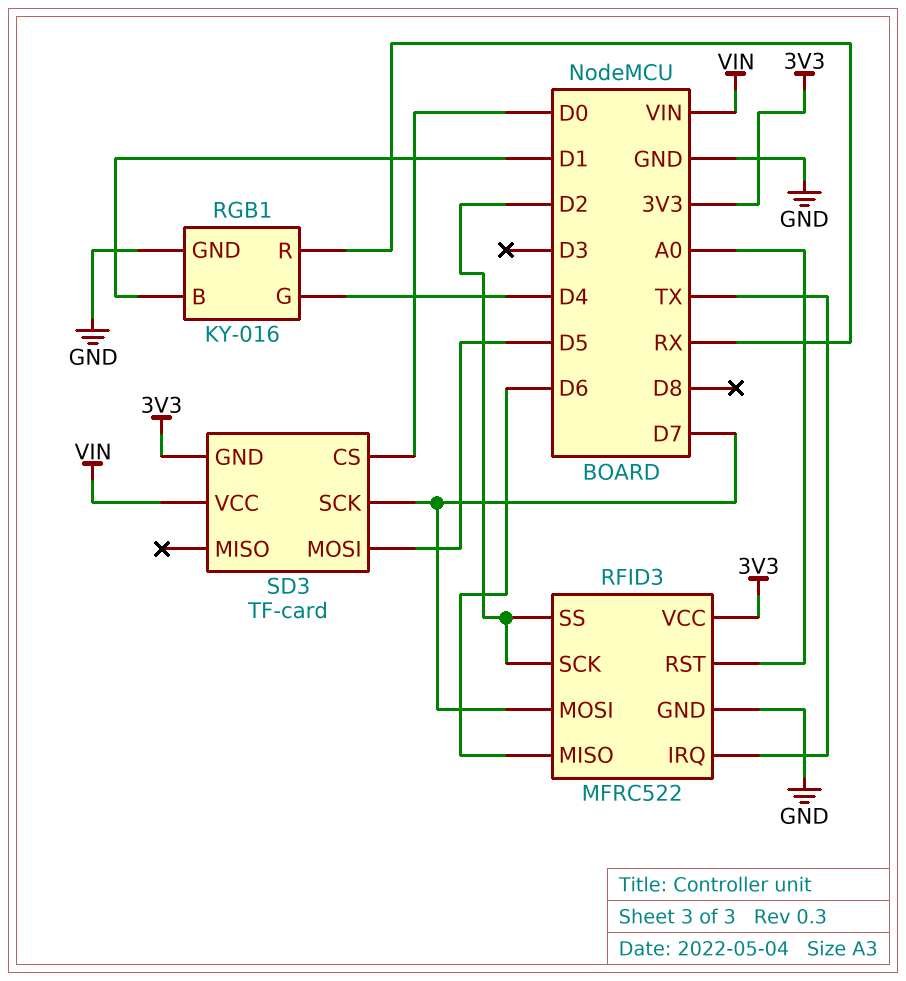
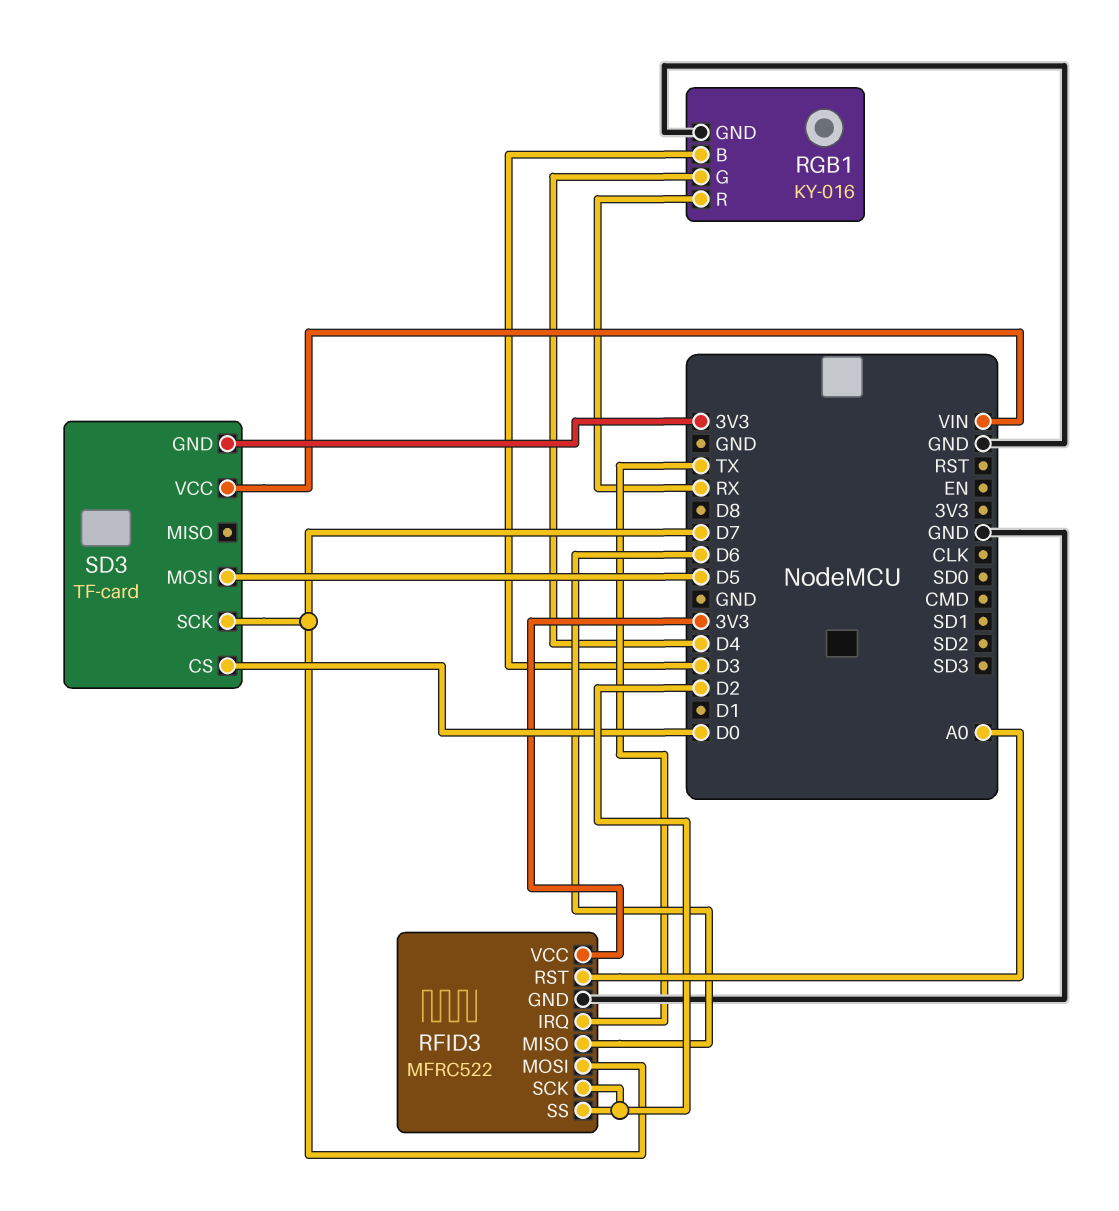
RGB1 pin B: D1 -> D3

